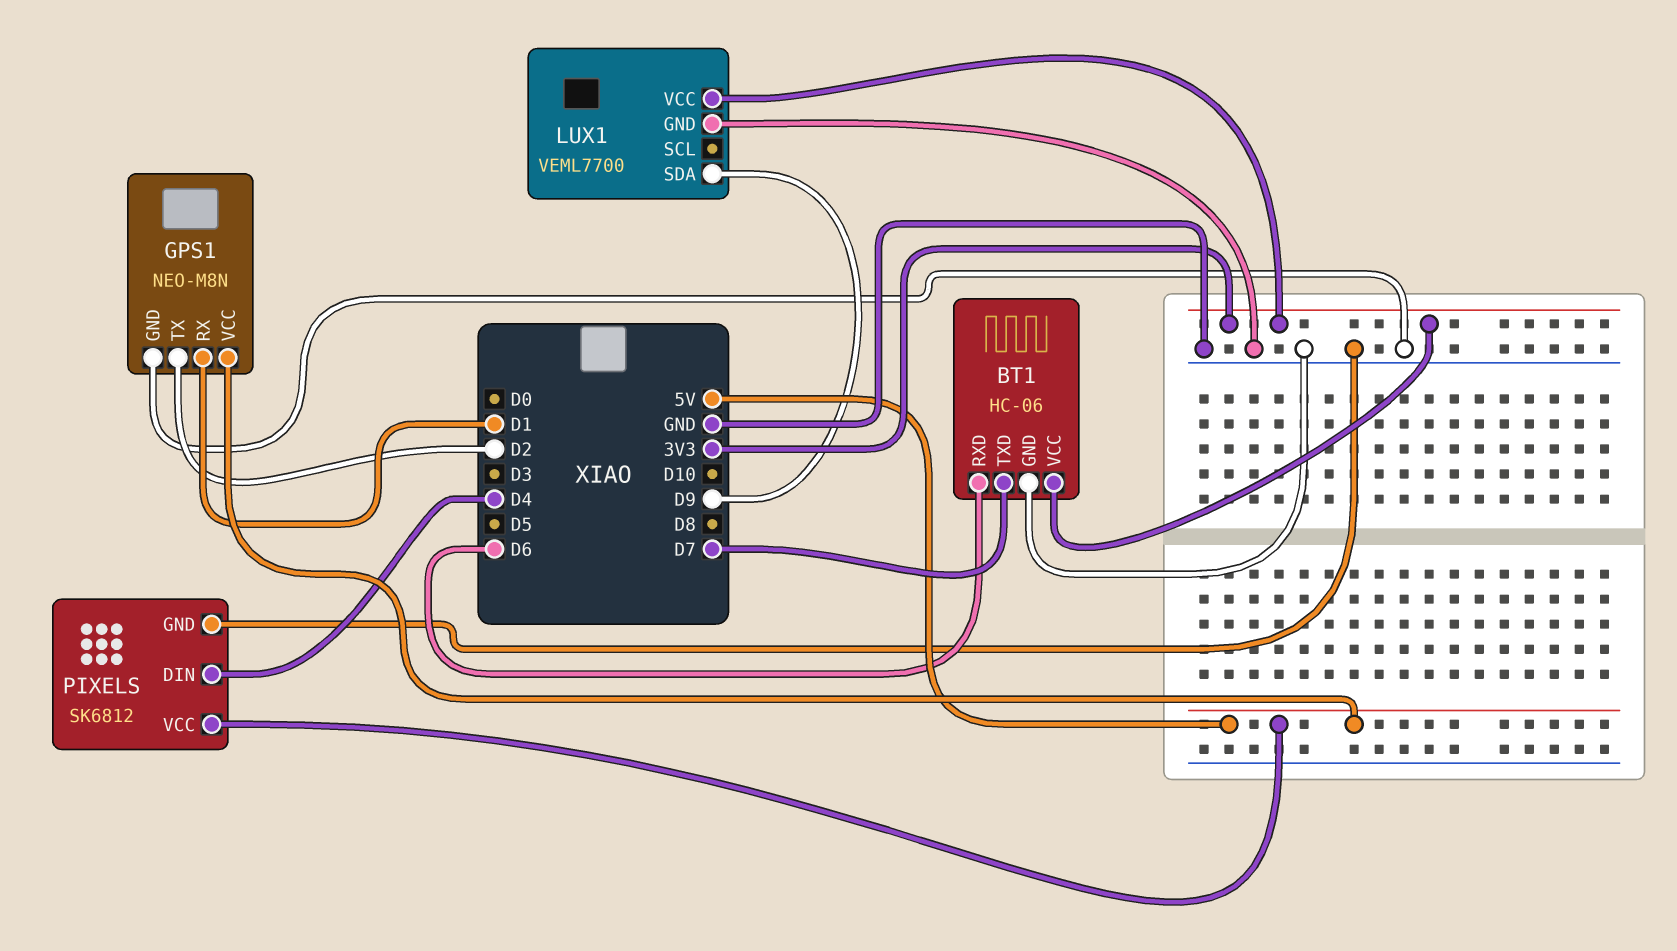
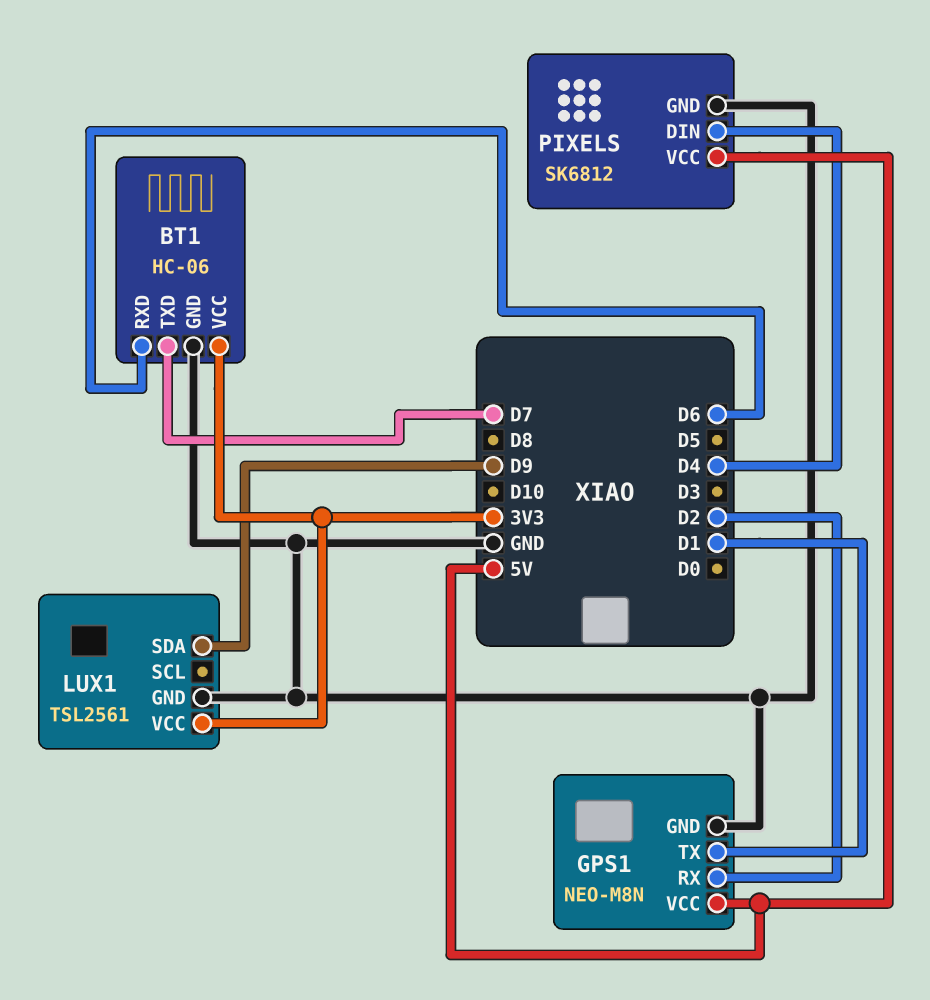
GPS1 pin RX: D1 -> D2
GPS1 pin TX: D2 -> D1
LUX1: VEML7700 -> TSL2561

